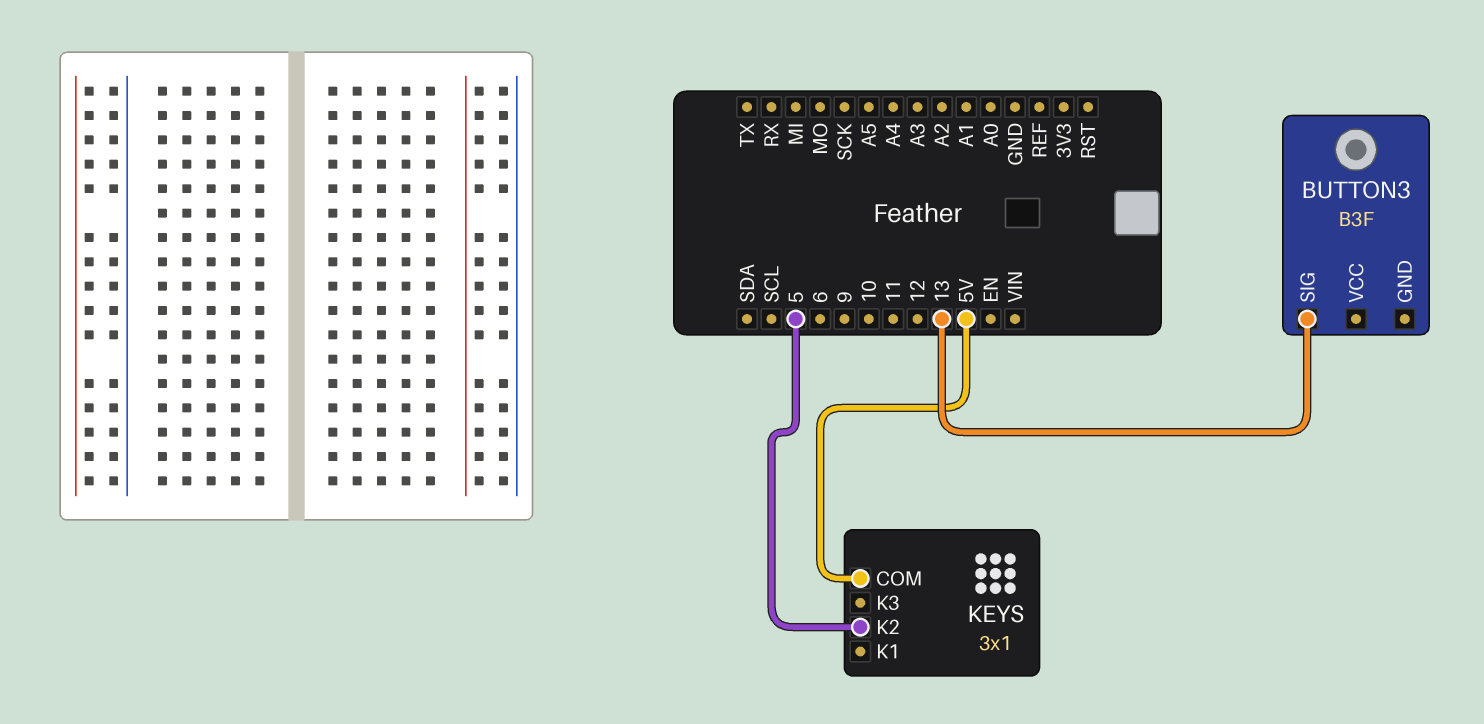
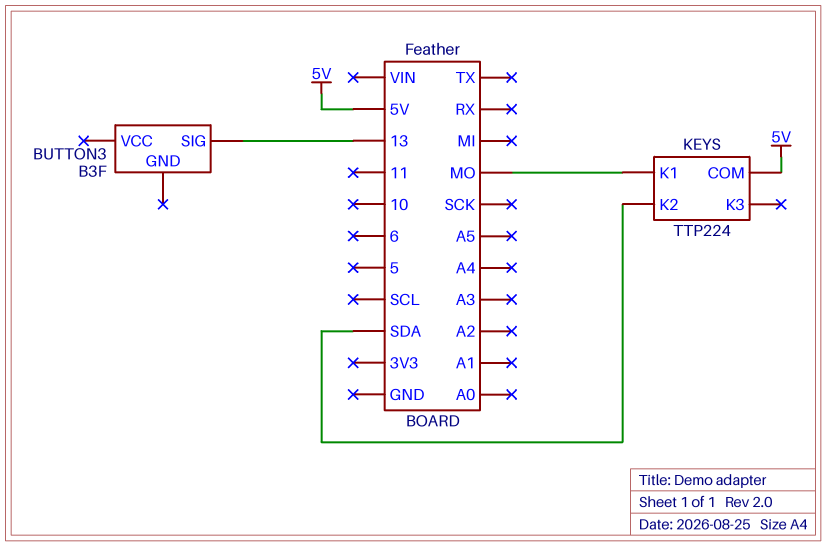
KEYS: 3x1 -> TTP224
KEYS pin K1: none -> MO
KEYS pin K2: 5 -> SDA

